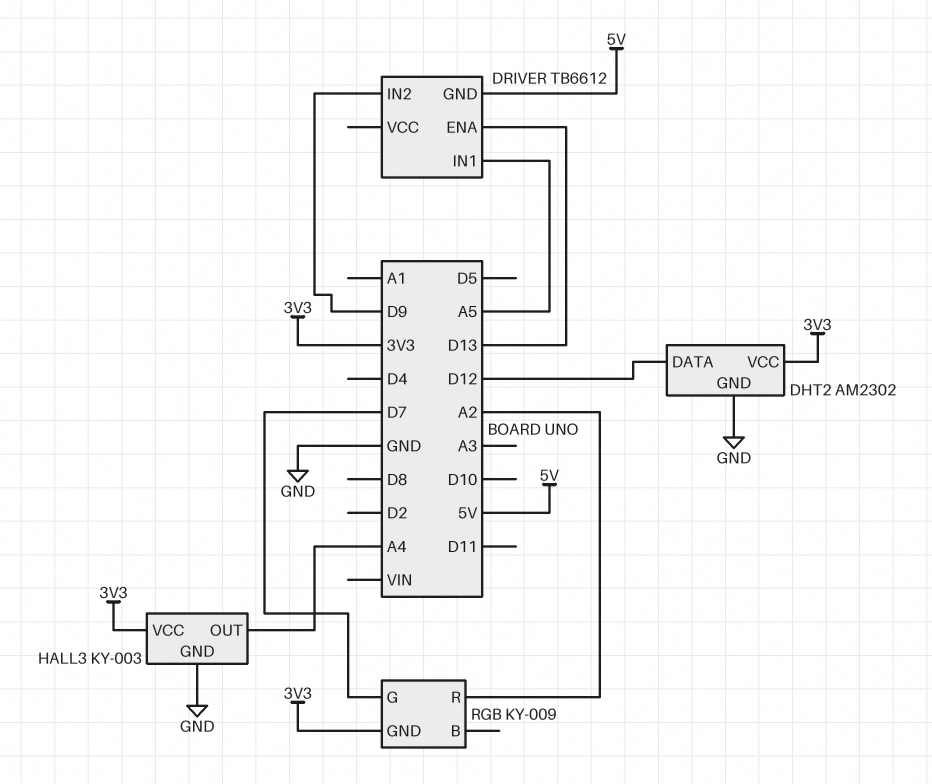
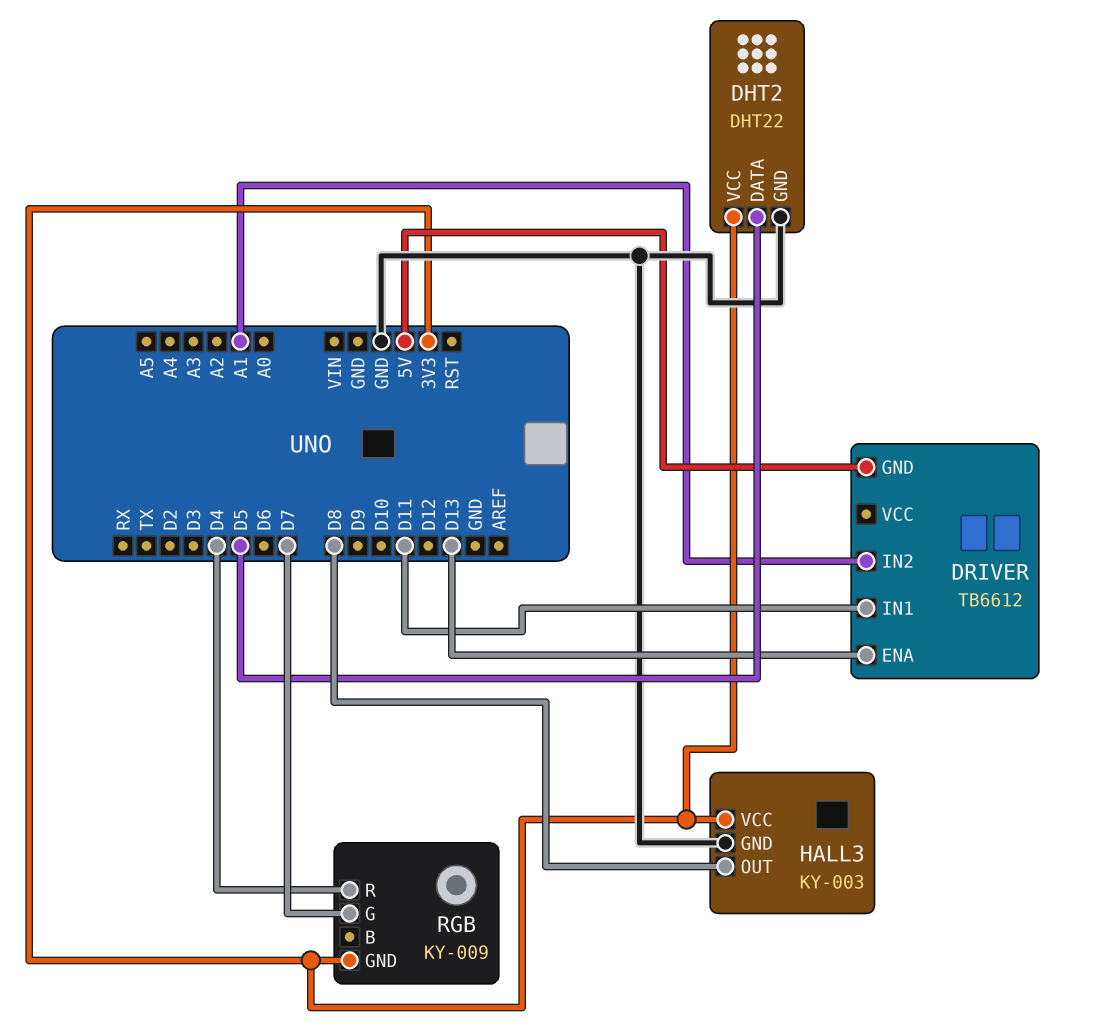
DHT2: AM2302 -> DHT22
DHT2 pin DATA: D12 -> D5
DRIVER pin IN1: A5 -> D11
DRIVER pin IN2: D9 -> A1
HALL3 pin OUT: A4 -> D8
RGB pin R: A2 -> D4

